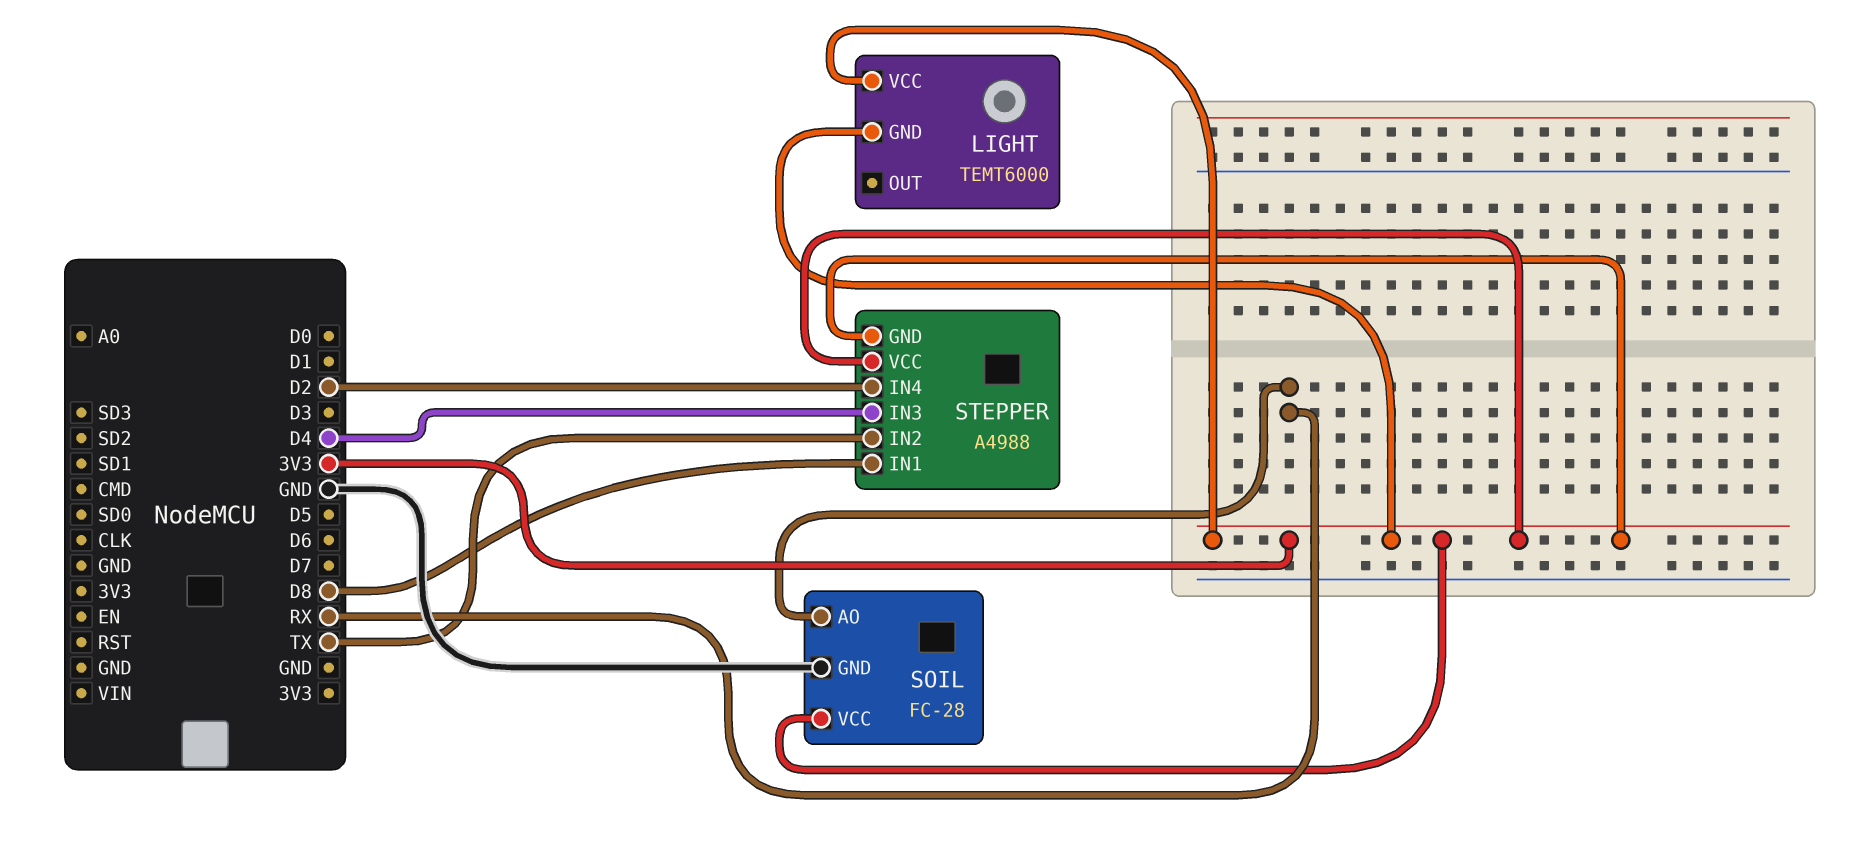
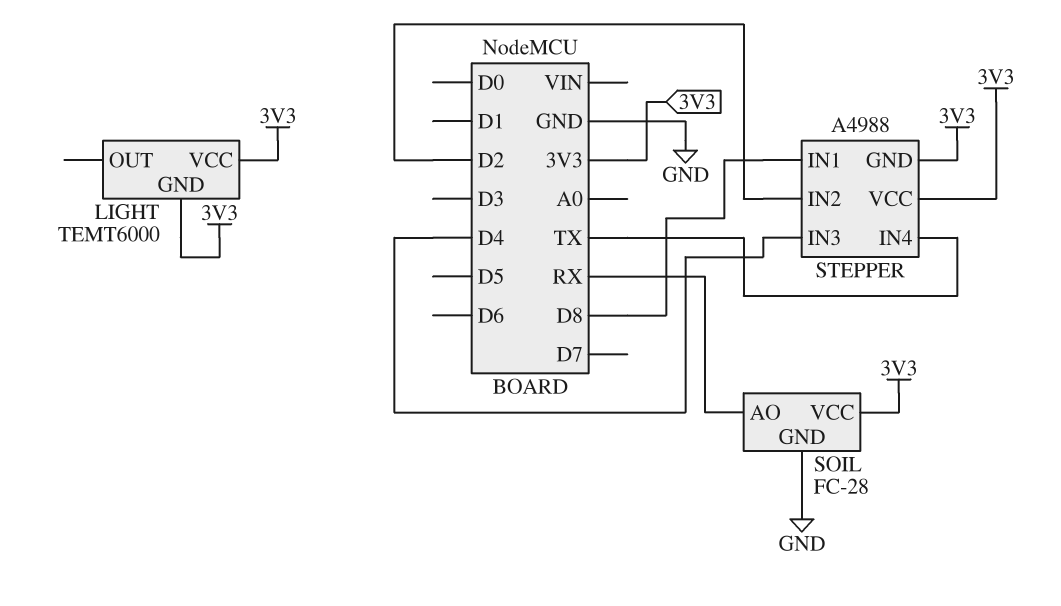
STEPPER pin IN2: TX -> D2
STEPPER pin IN4: D2 -> TX

